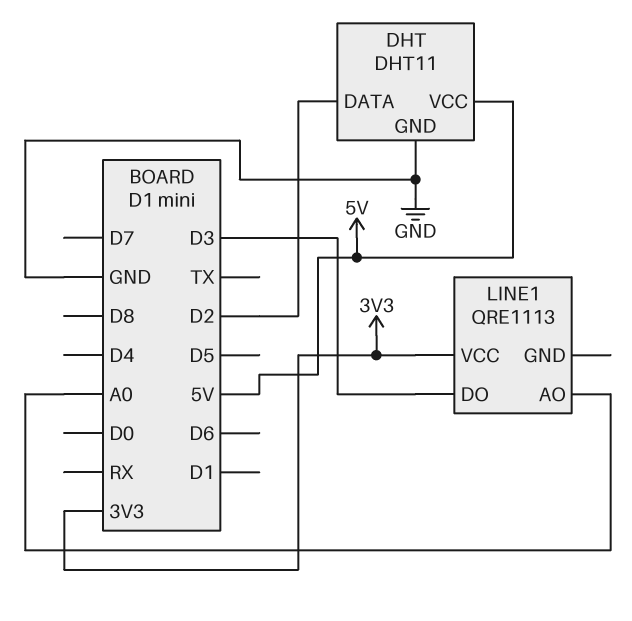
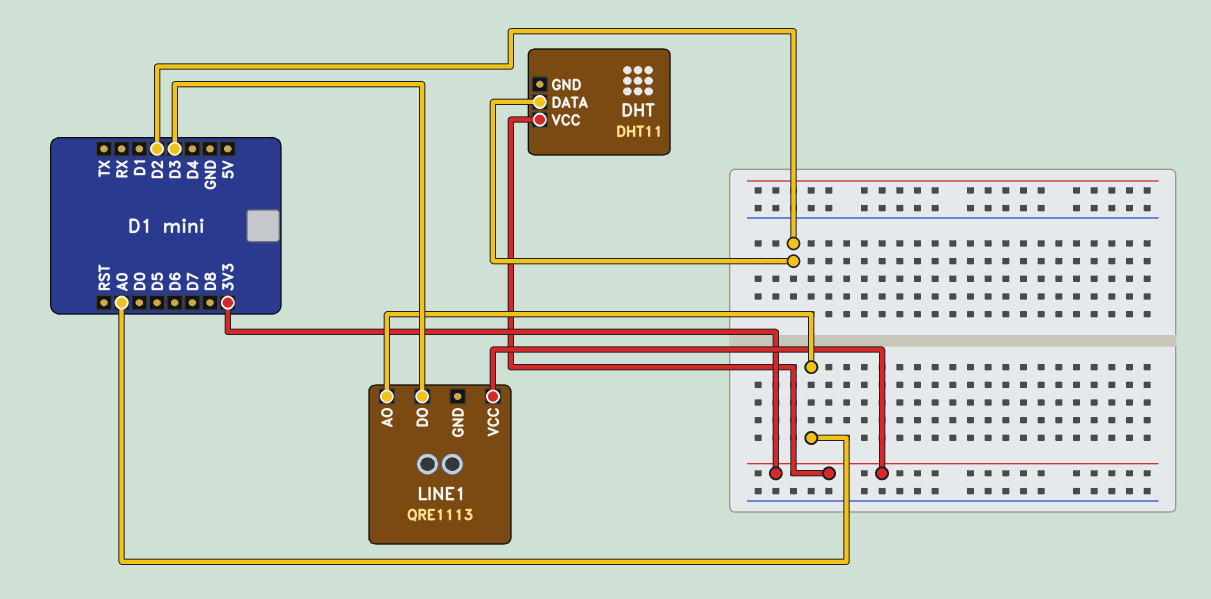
DHT pin GND: GND -> none
DHT pin VCC: 5V -> 3V3

